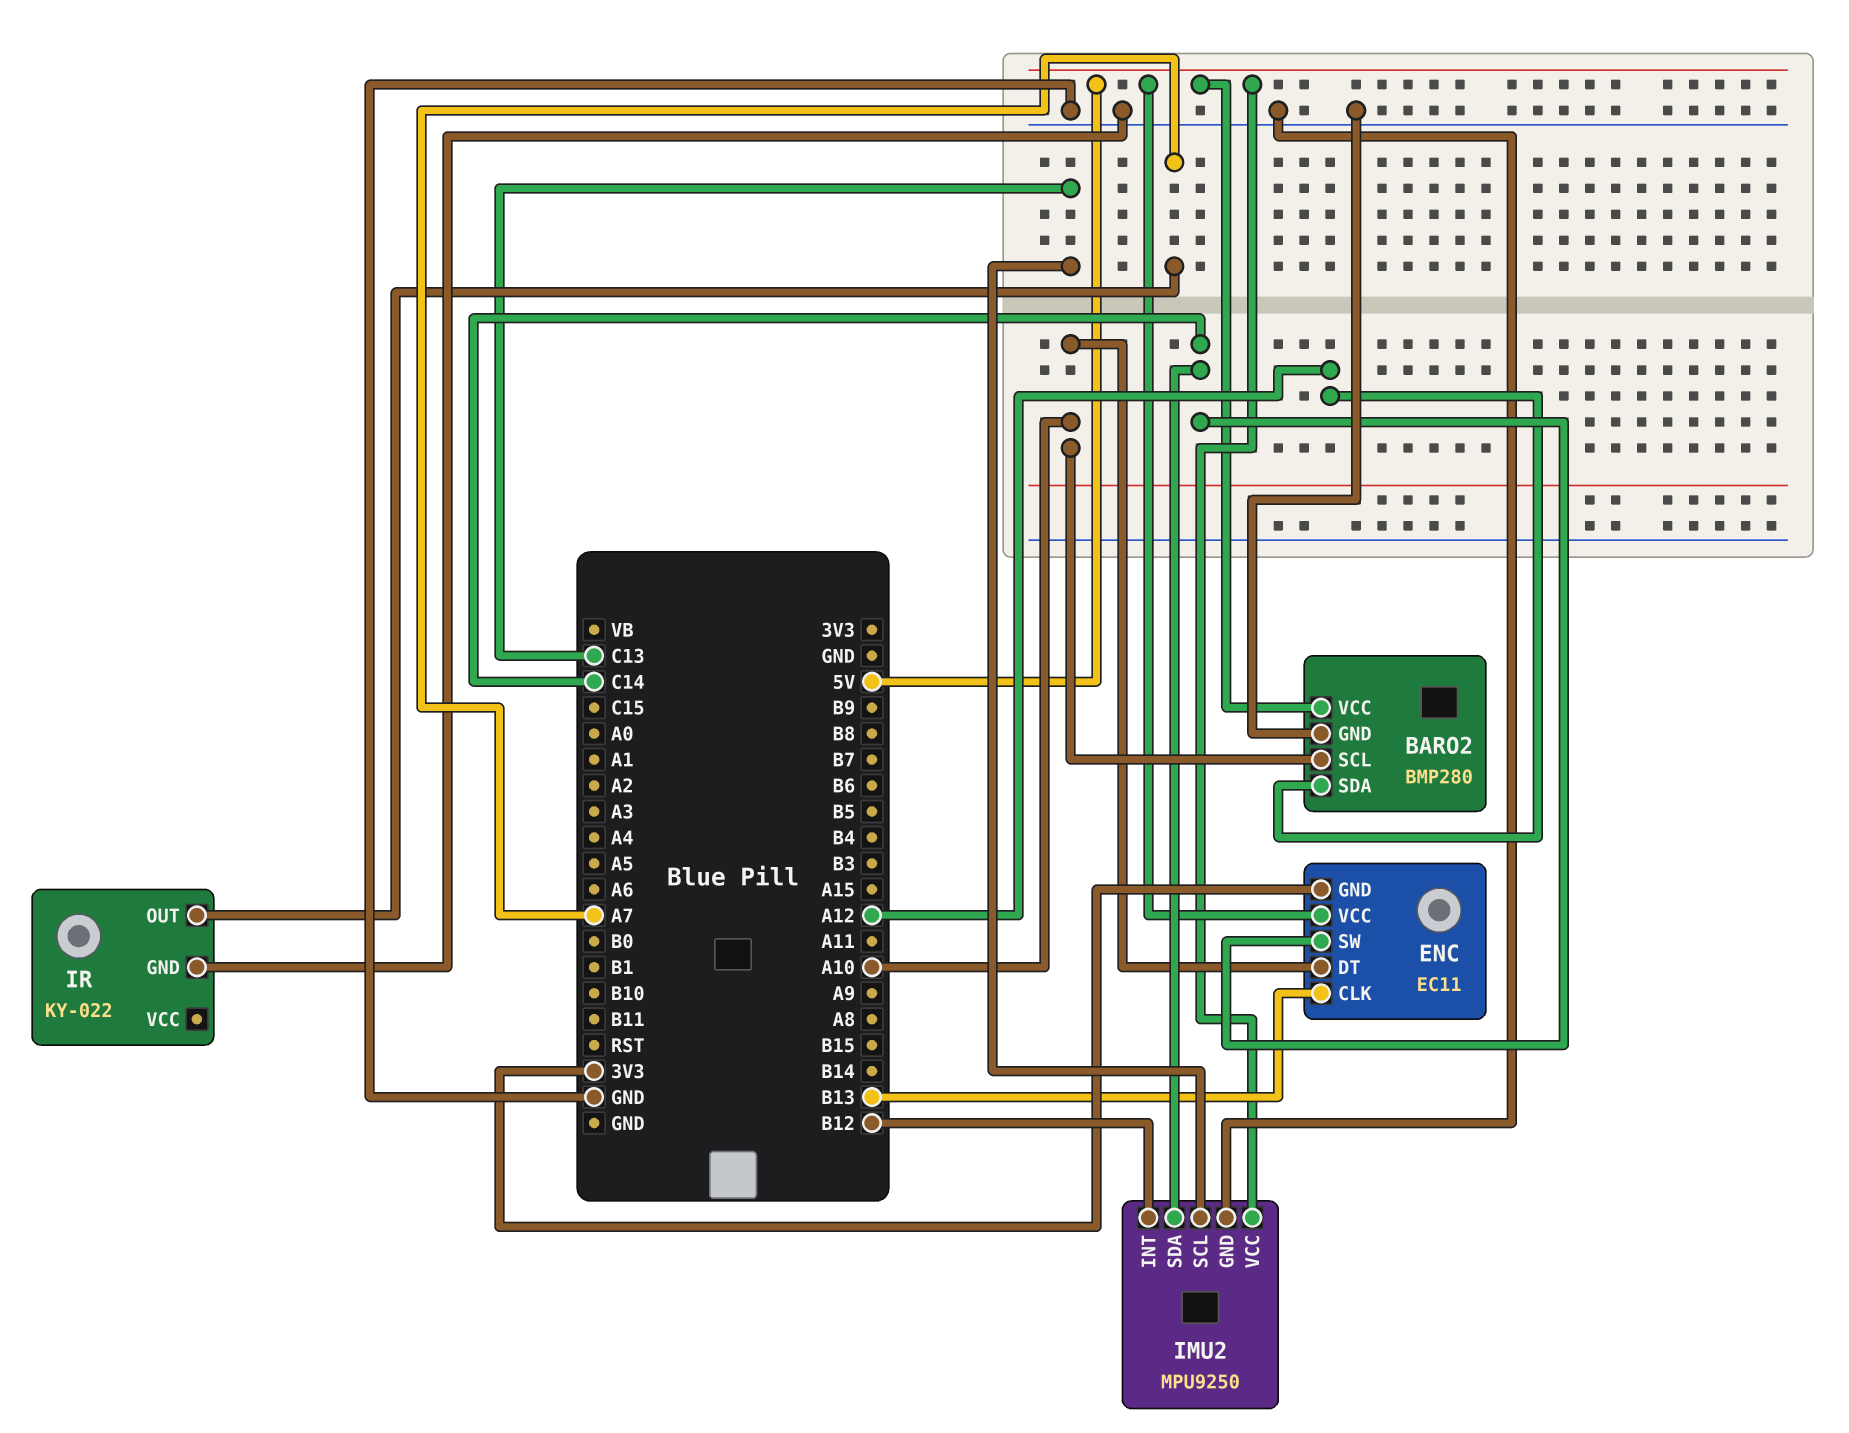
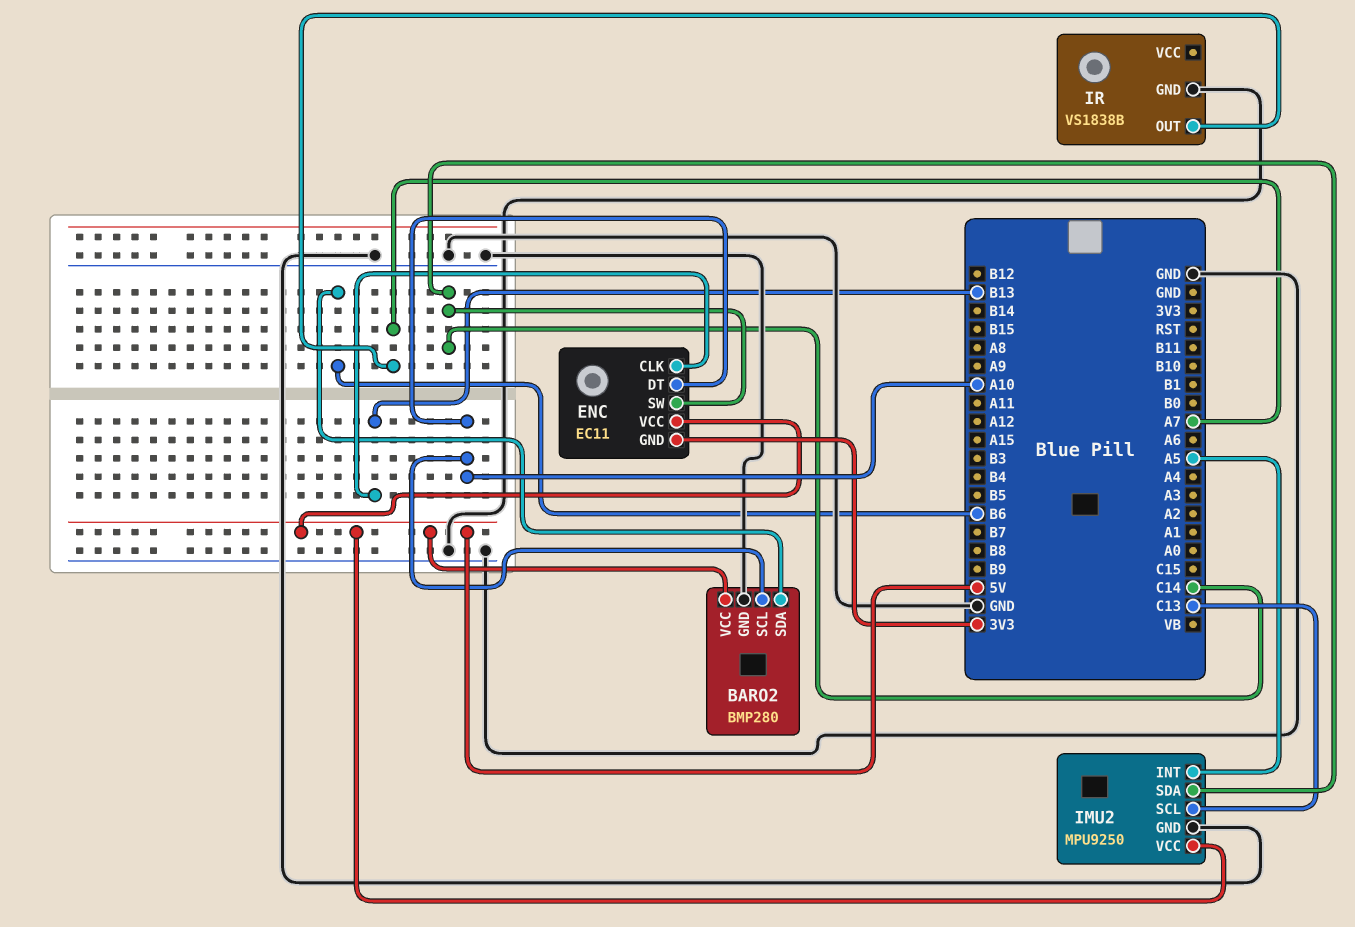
BARO2 pin SDA: A12 -> B6
IMU2 pin INT: B12 -> A5
IR: KY-022 -> VS1838B

